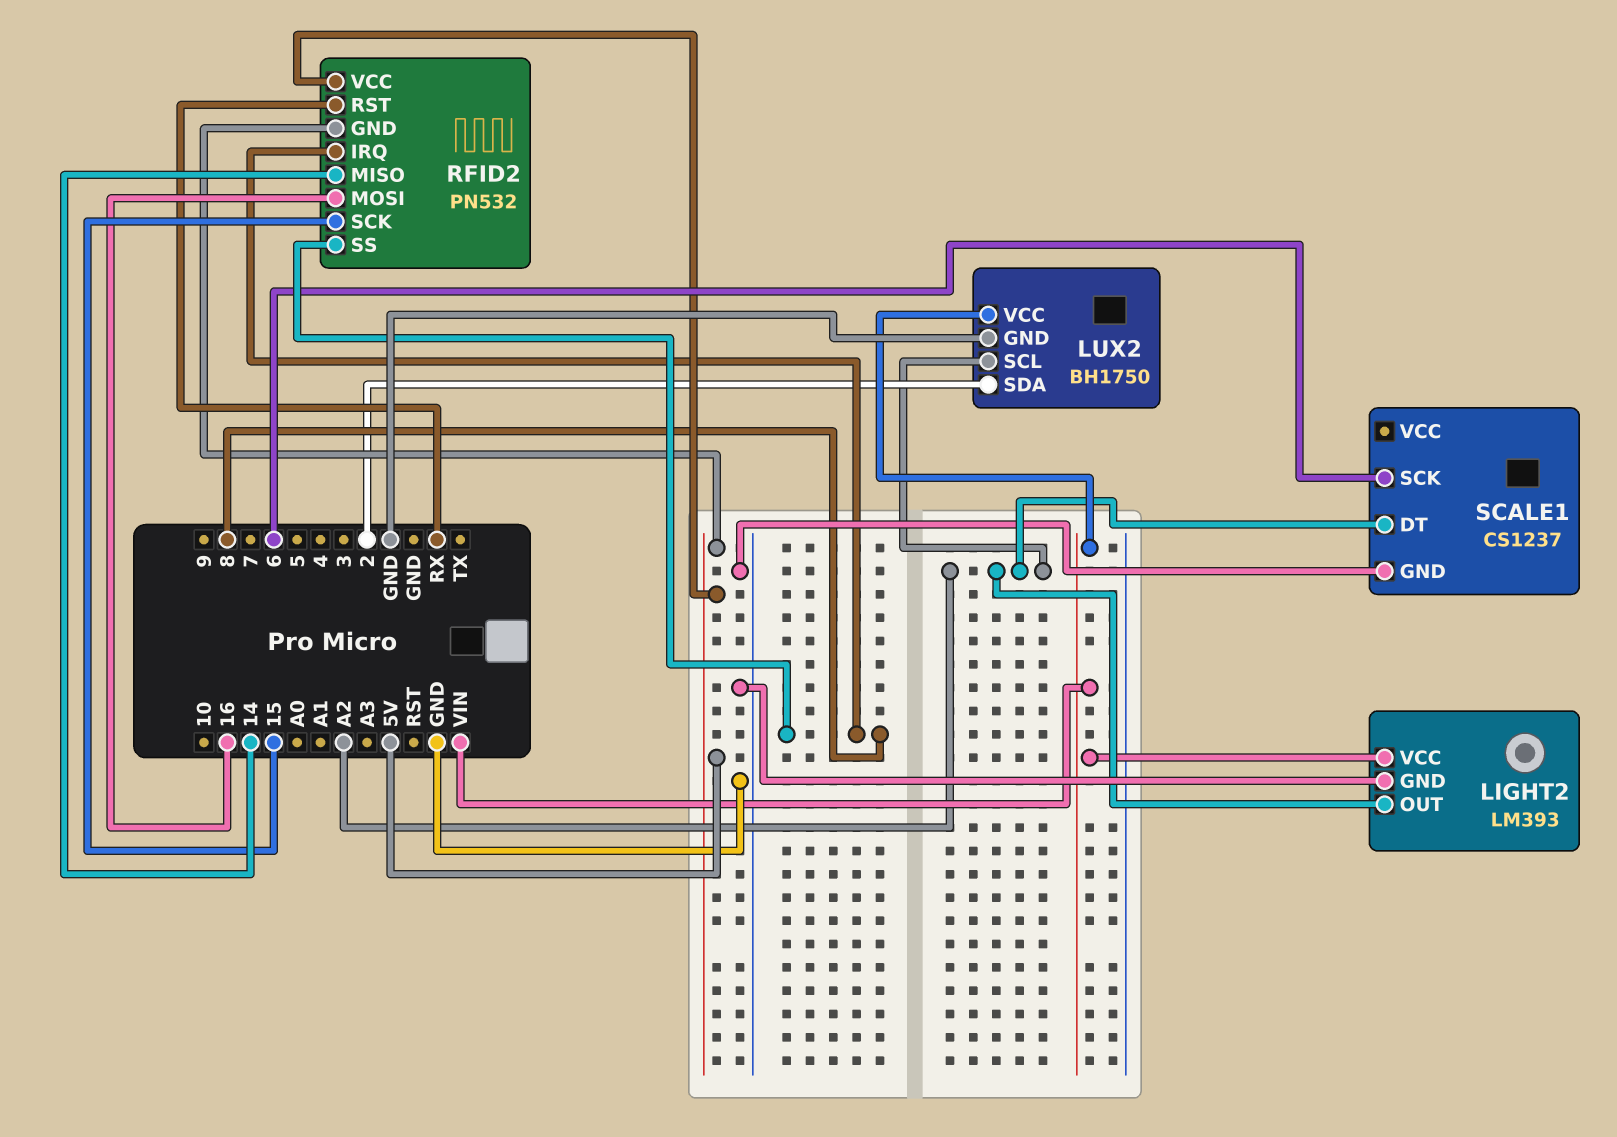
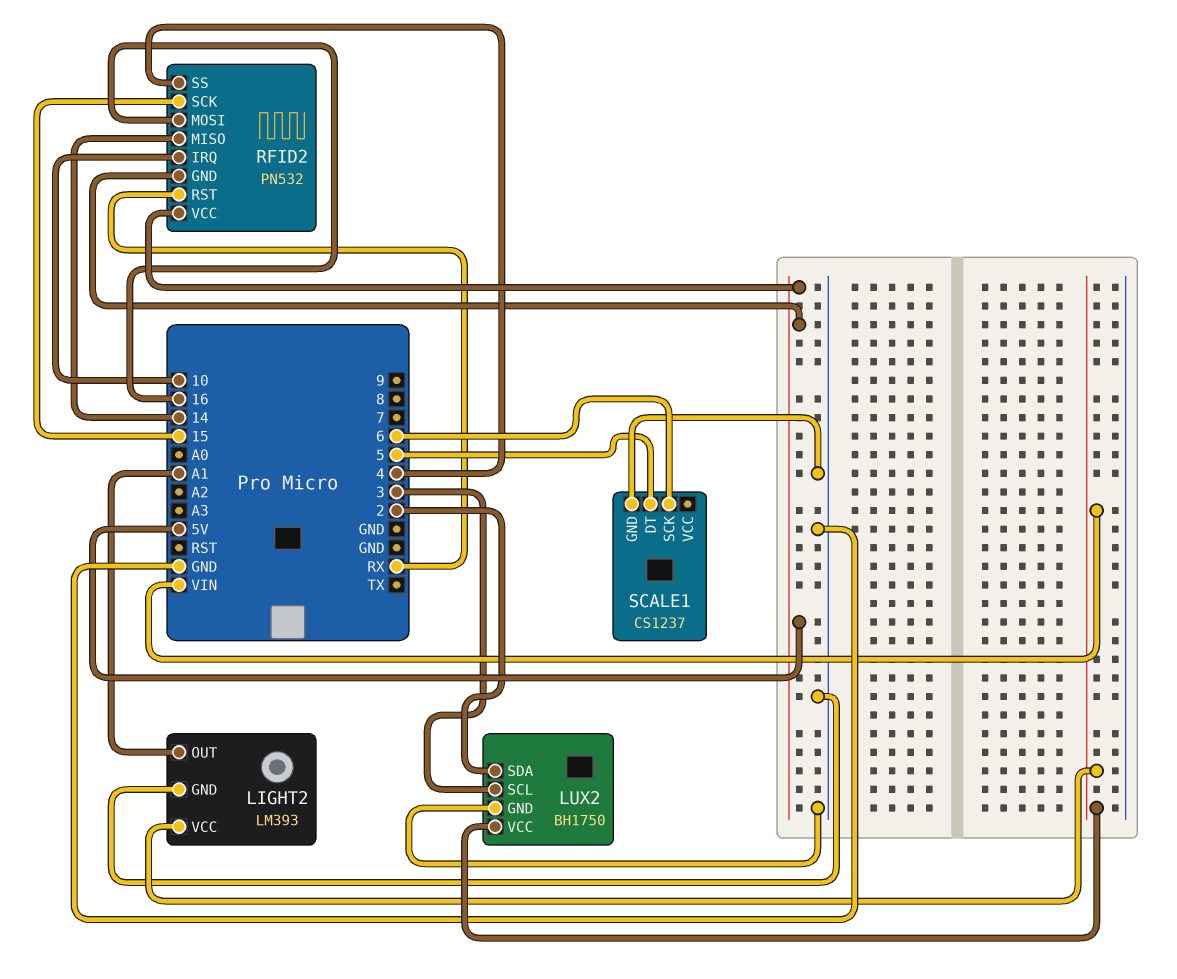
LIGHT2 pin OUT: A2 -> A1
LUX2 pin SCL: A2 -> 3
RFID2 pin IRQ: 8 -> 10
RFID2 pin SS: 8 -> 4
SCALE1 pin DT: A2 -> 5

